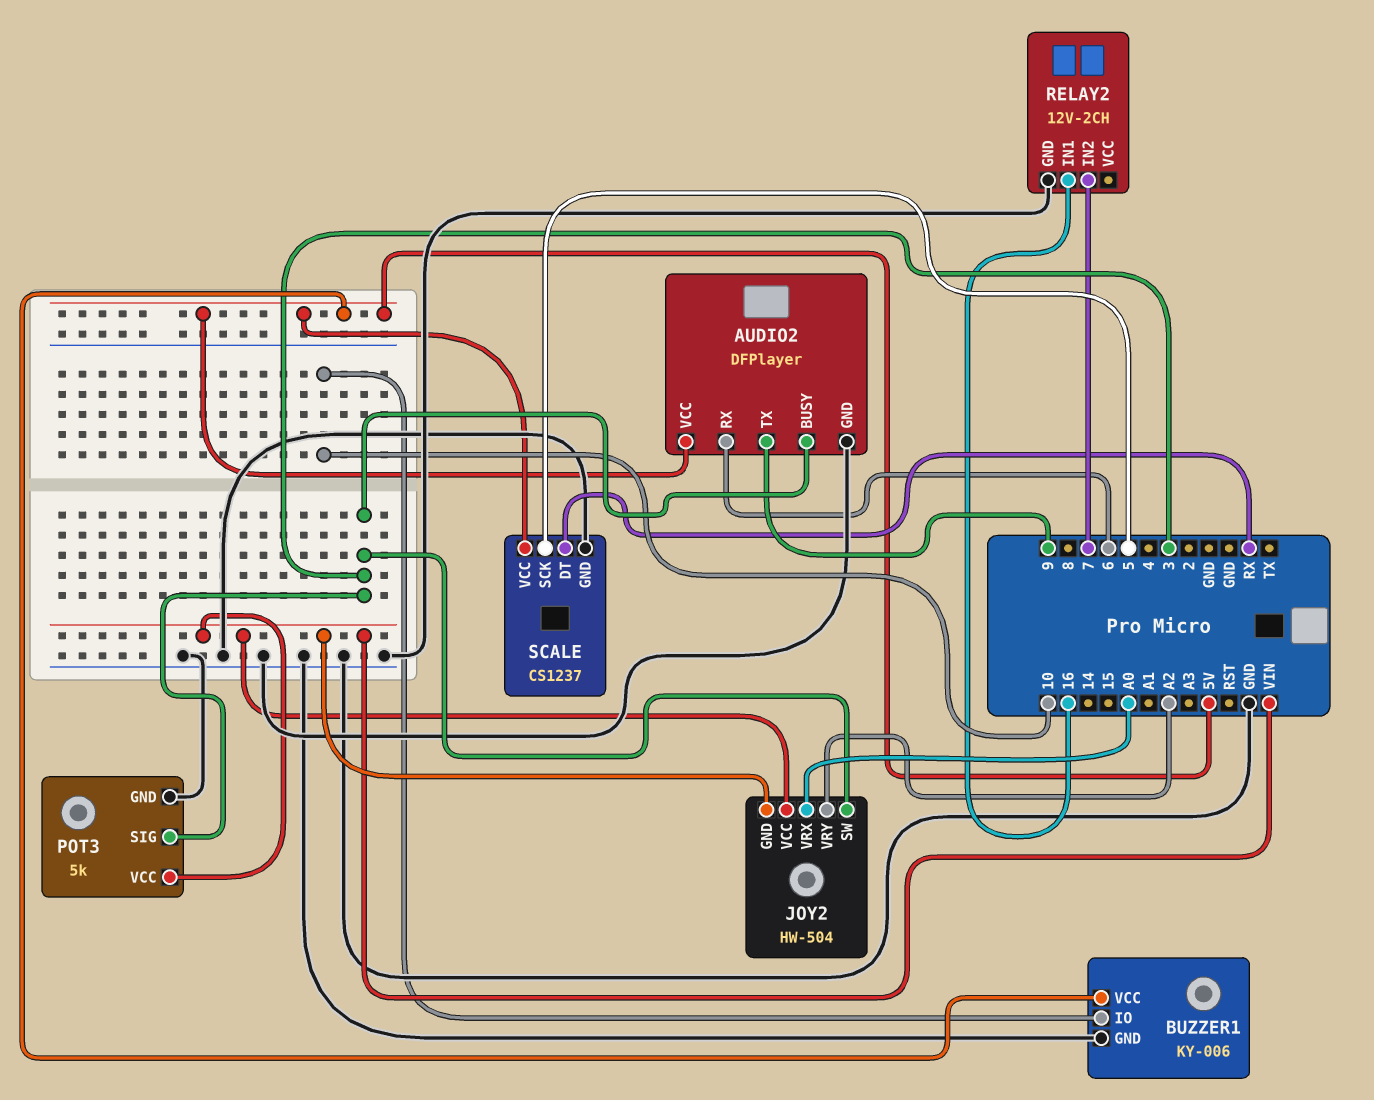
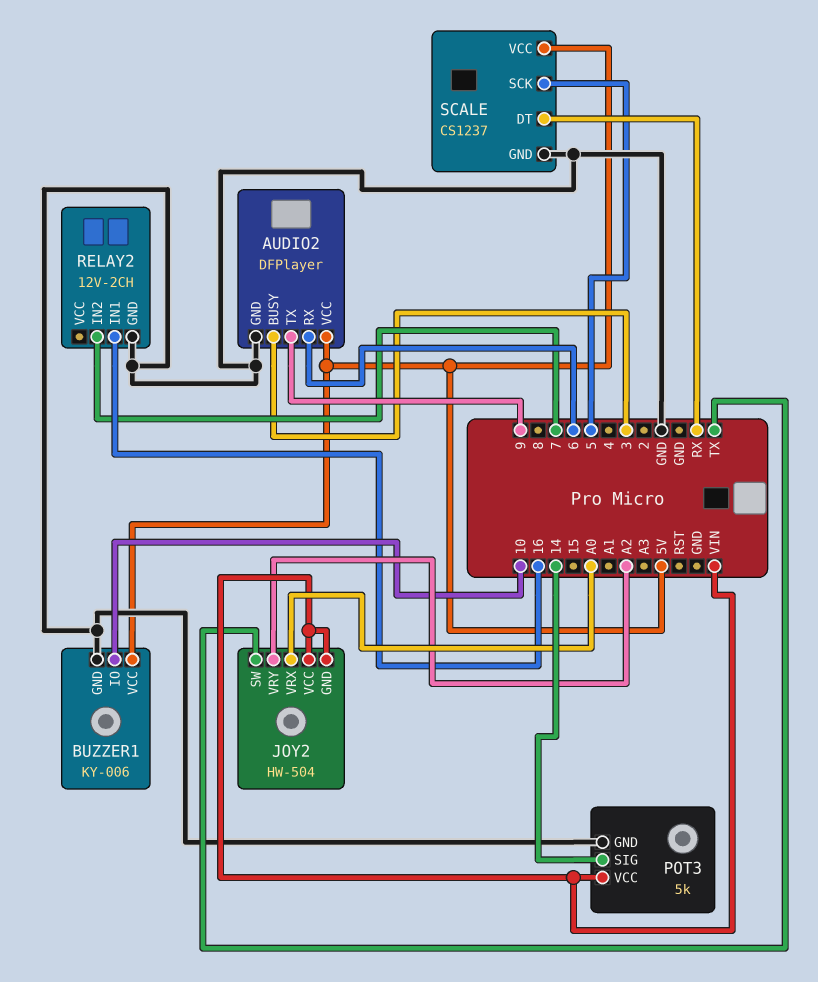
JOY2 pin SW: 3 -> TX
POT3 pin SIG: 3 -> 14

